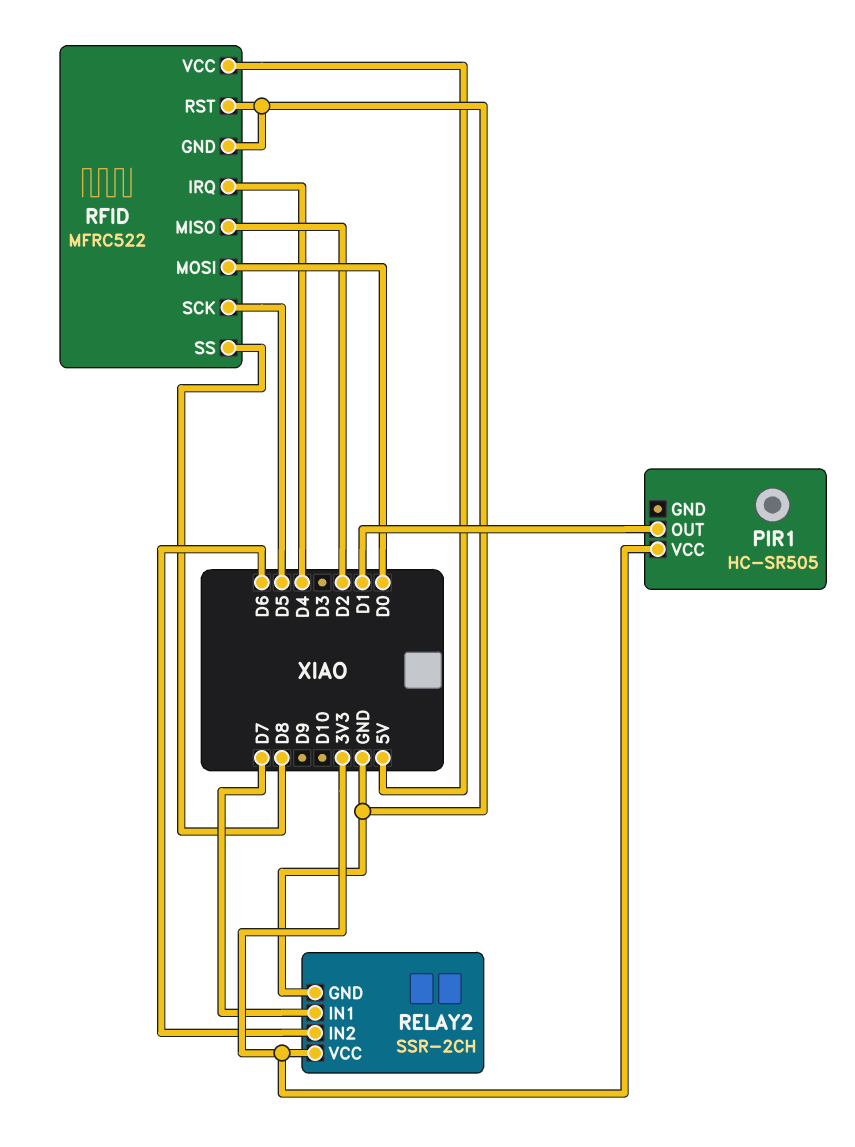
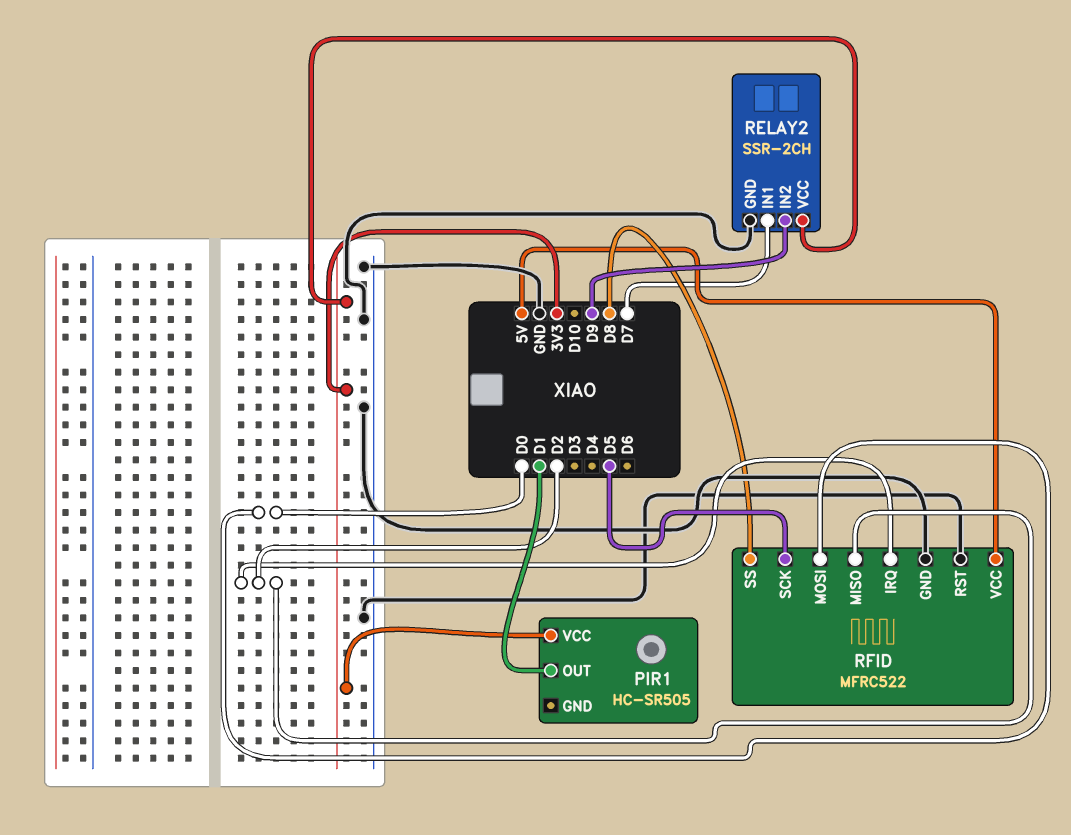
RELAY2 pin IN2: D6 -> D9
RFID pin IRQ: D4 -> D2

